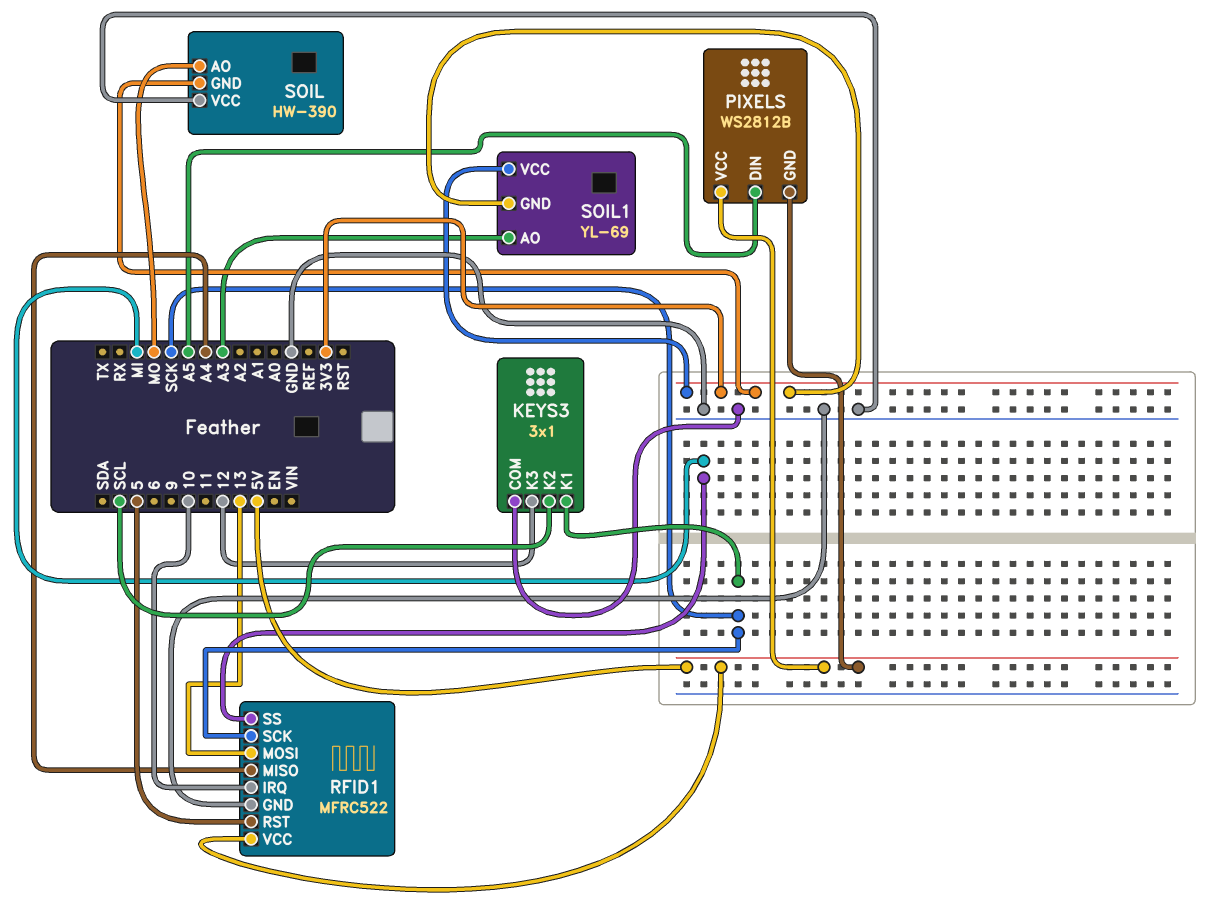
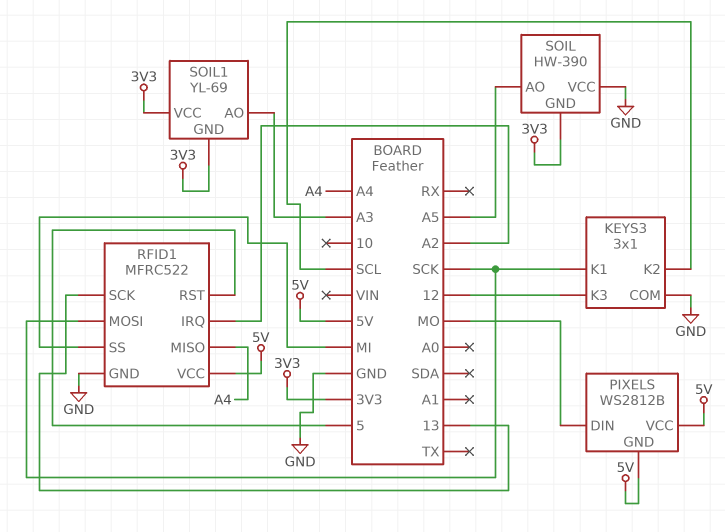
PIXELS pin DIN: A5 -> MO
RFID1 pin IRQ: 10 -> A2
RFID1 pin MOSI: 13 -> SCK
RFID1 pin SCK: SCK -> 13
SOIL pin AO: MO -> A5

